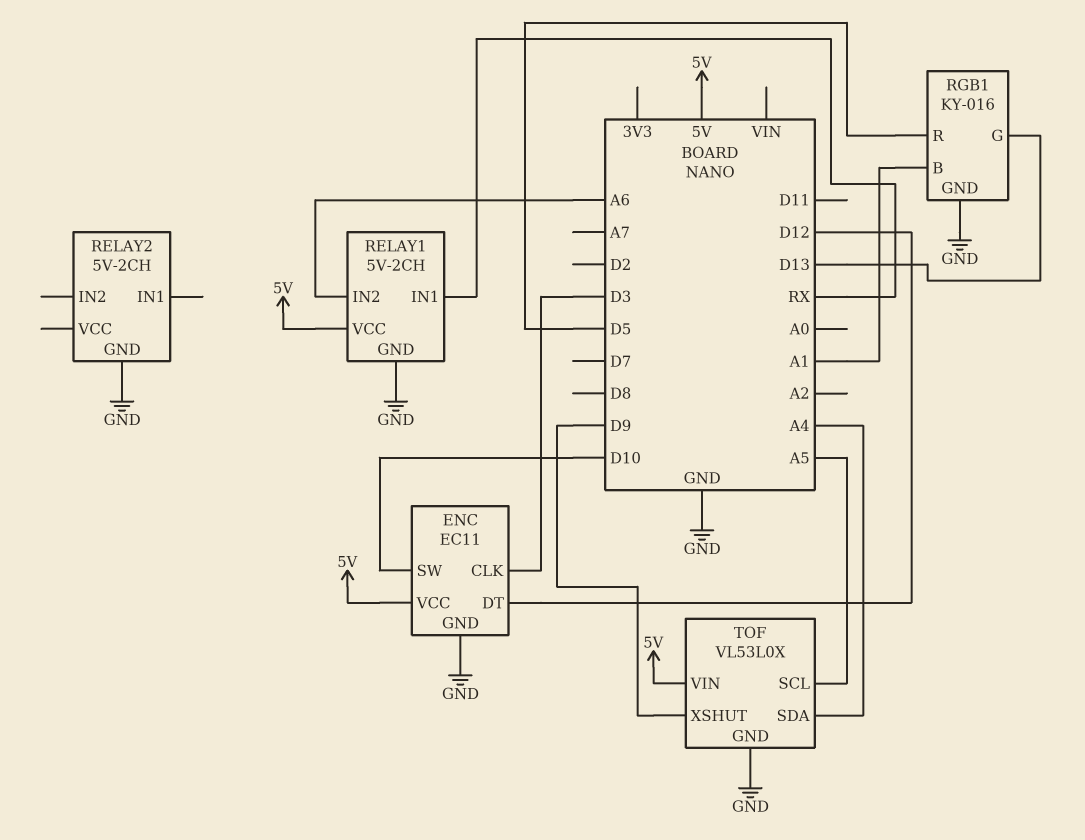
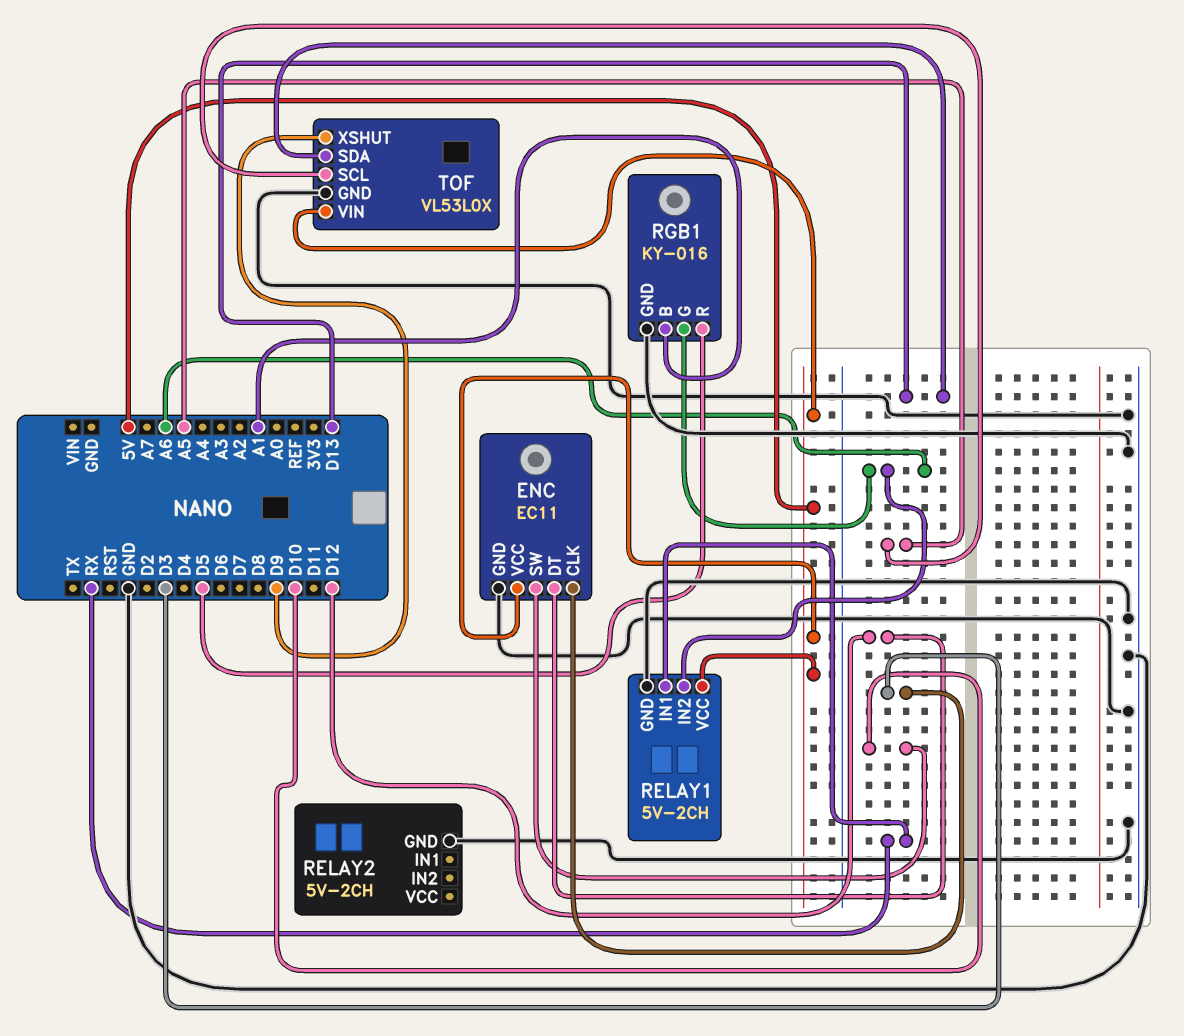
RGB1 pin G: D13 -> A6
TOF pin SDA: A4 -> D13

